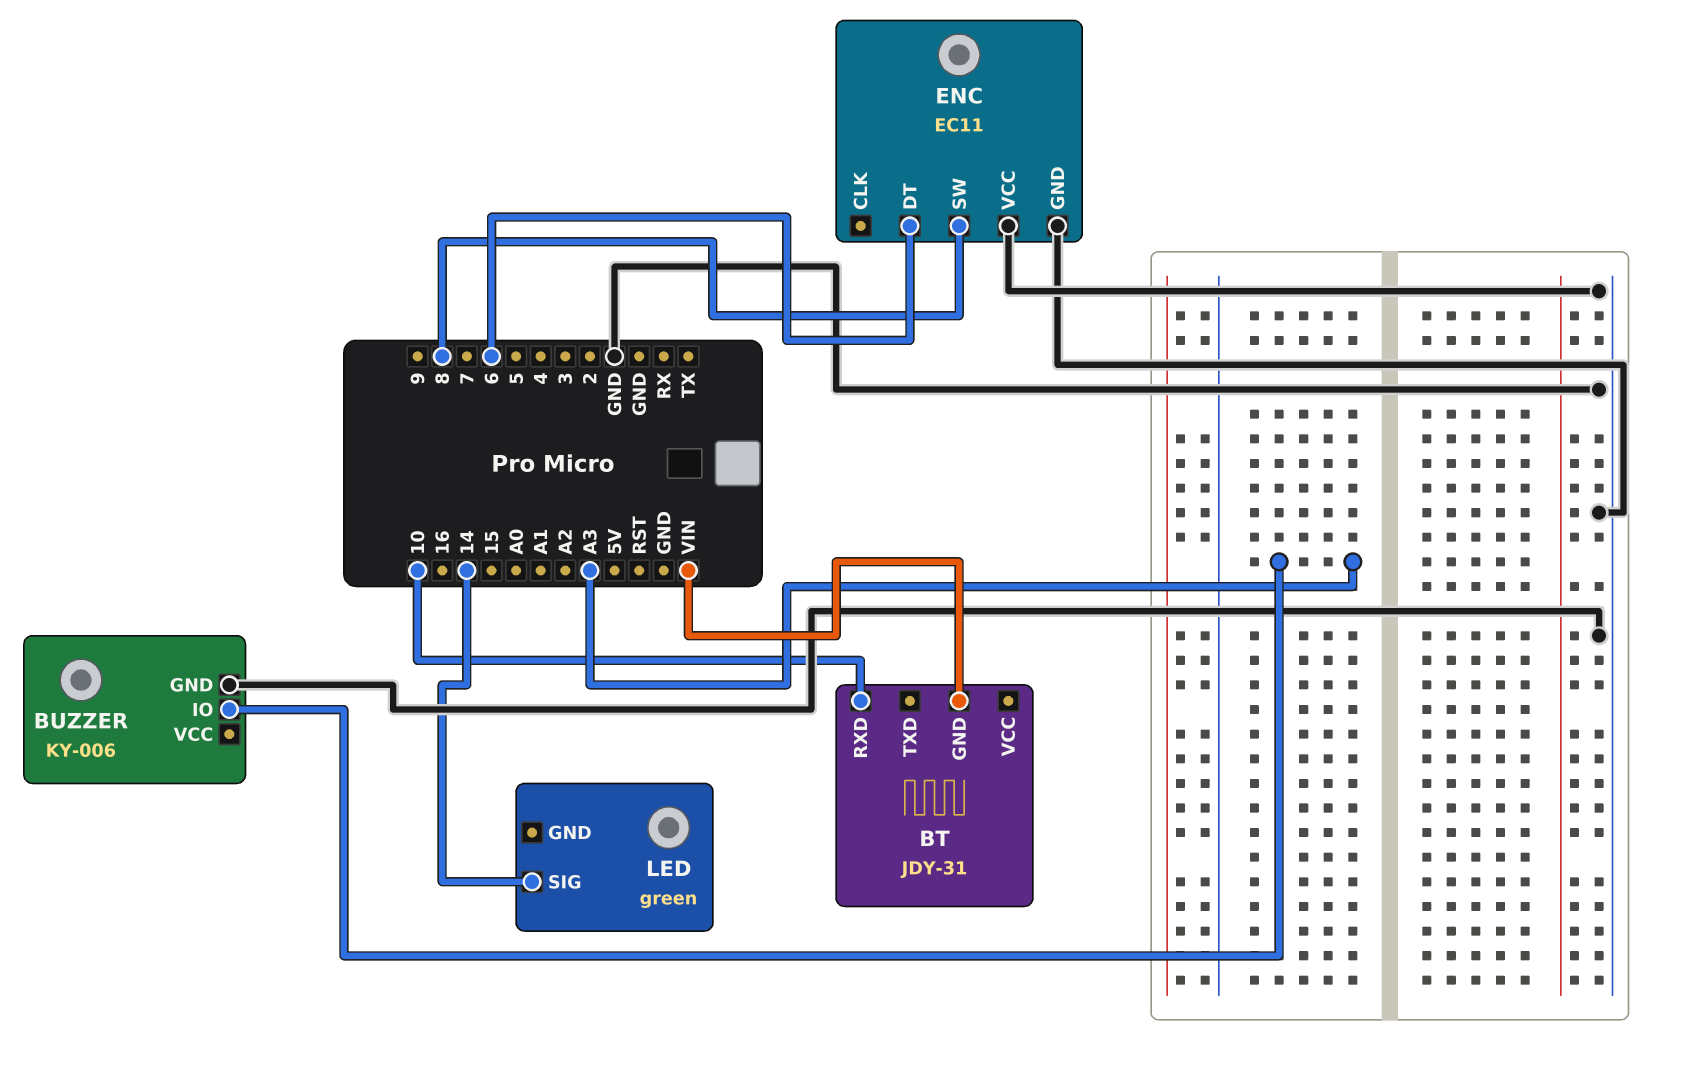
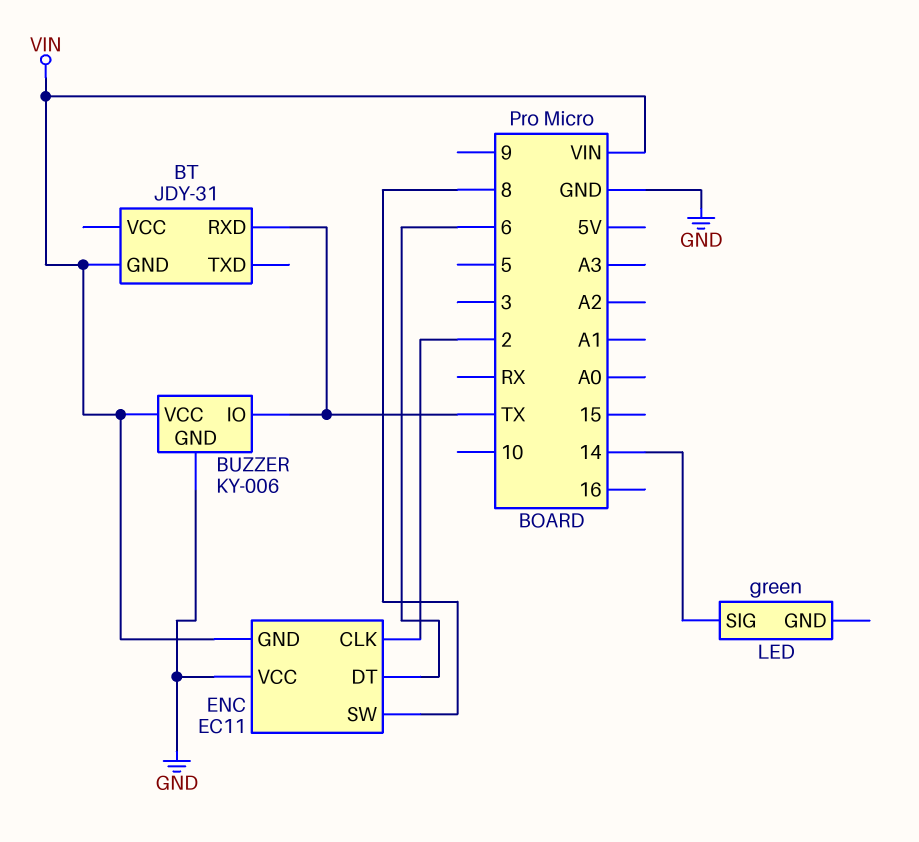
BT pin RXD: 10 -> TX
BUZZER pin IO: A3 -> TX
BUZZER pin VCC: none -> VIN
ENC pin CLK: none -> 2
ENC pin GND: GND -> VIN

